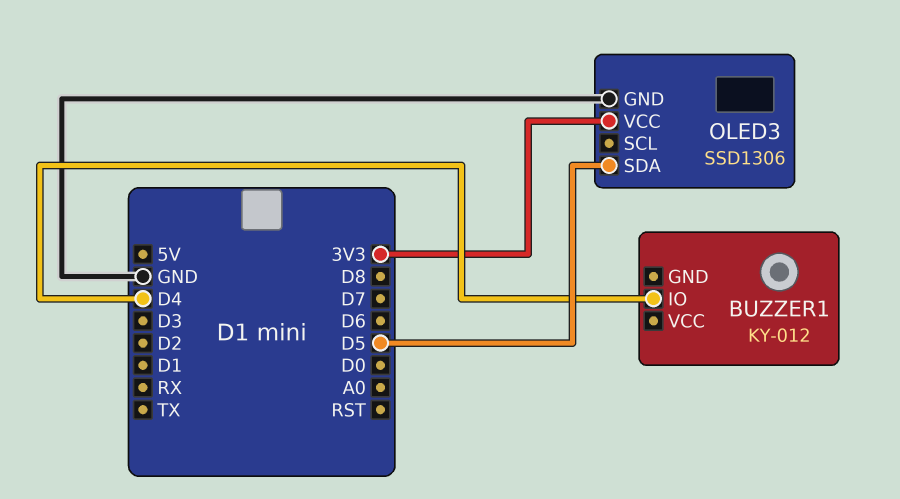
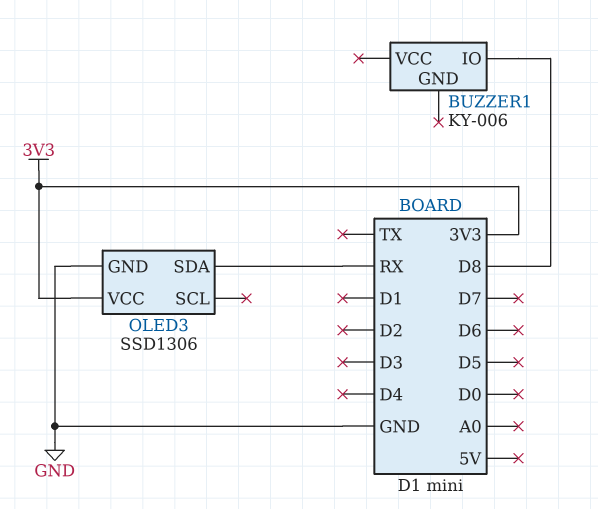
BUZZER1: KY-012 -> KY-006
BUZZER1 pin IO: D4 -> D8
OLED3 pin SDA: D5 -> RX

